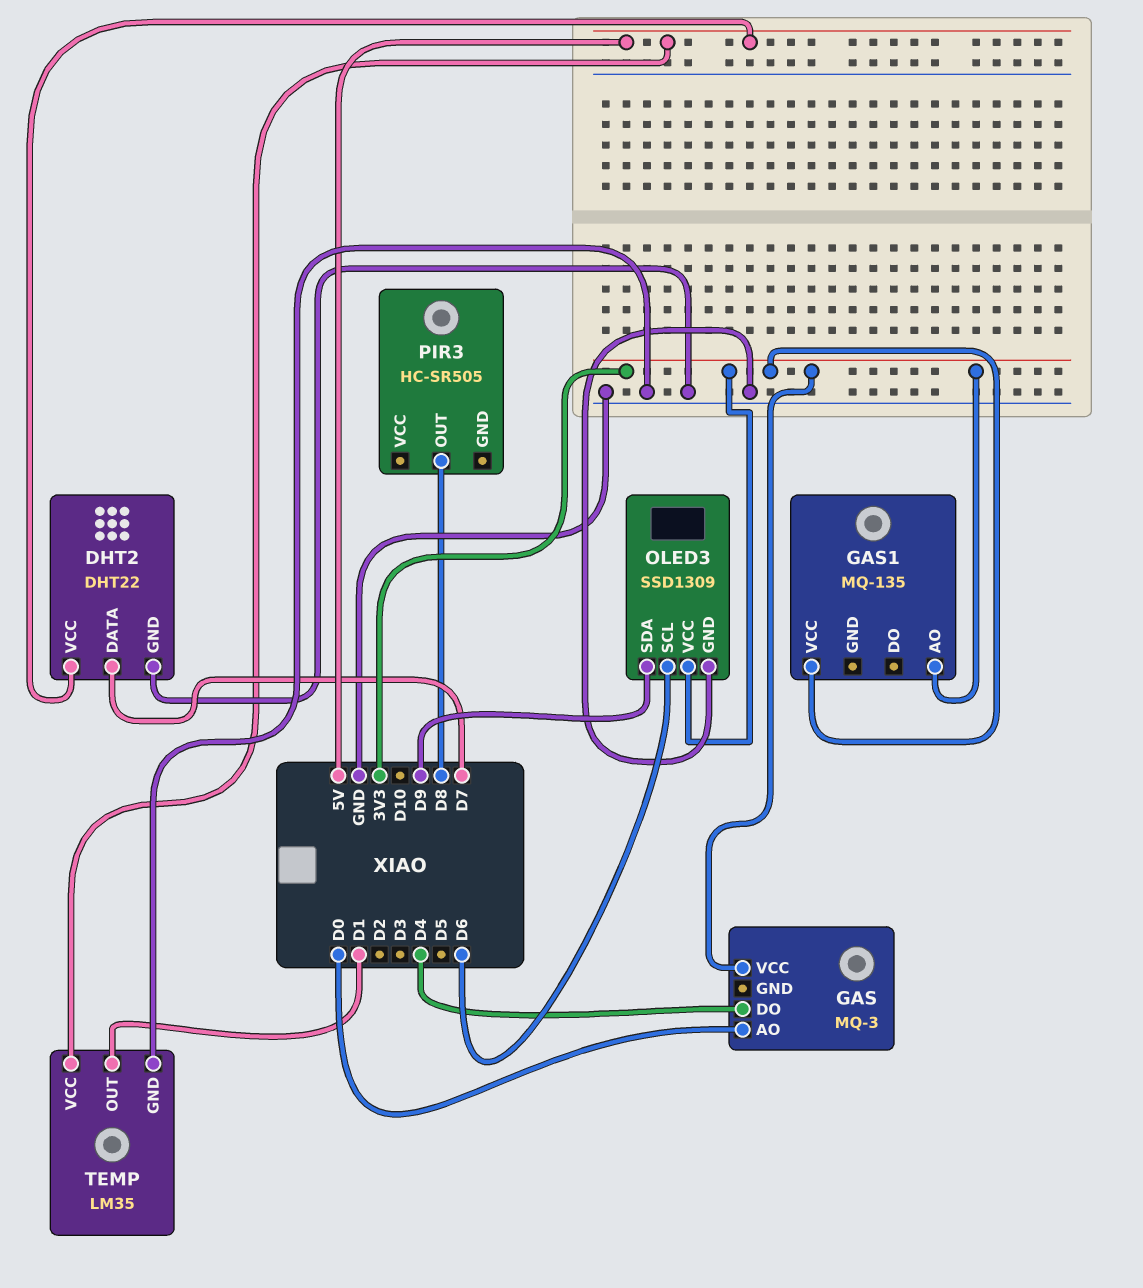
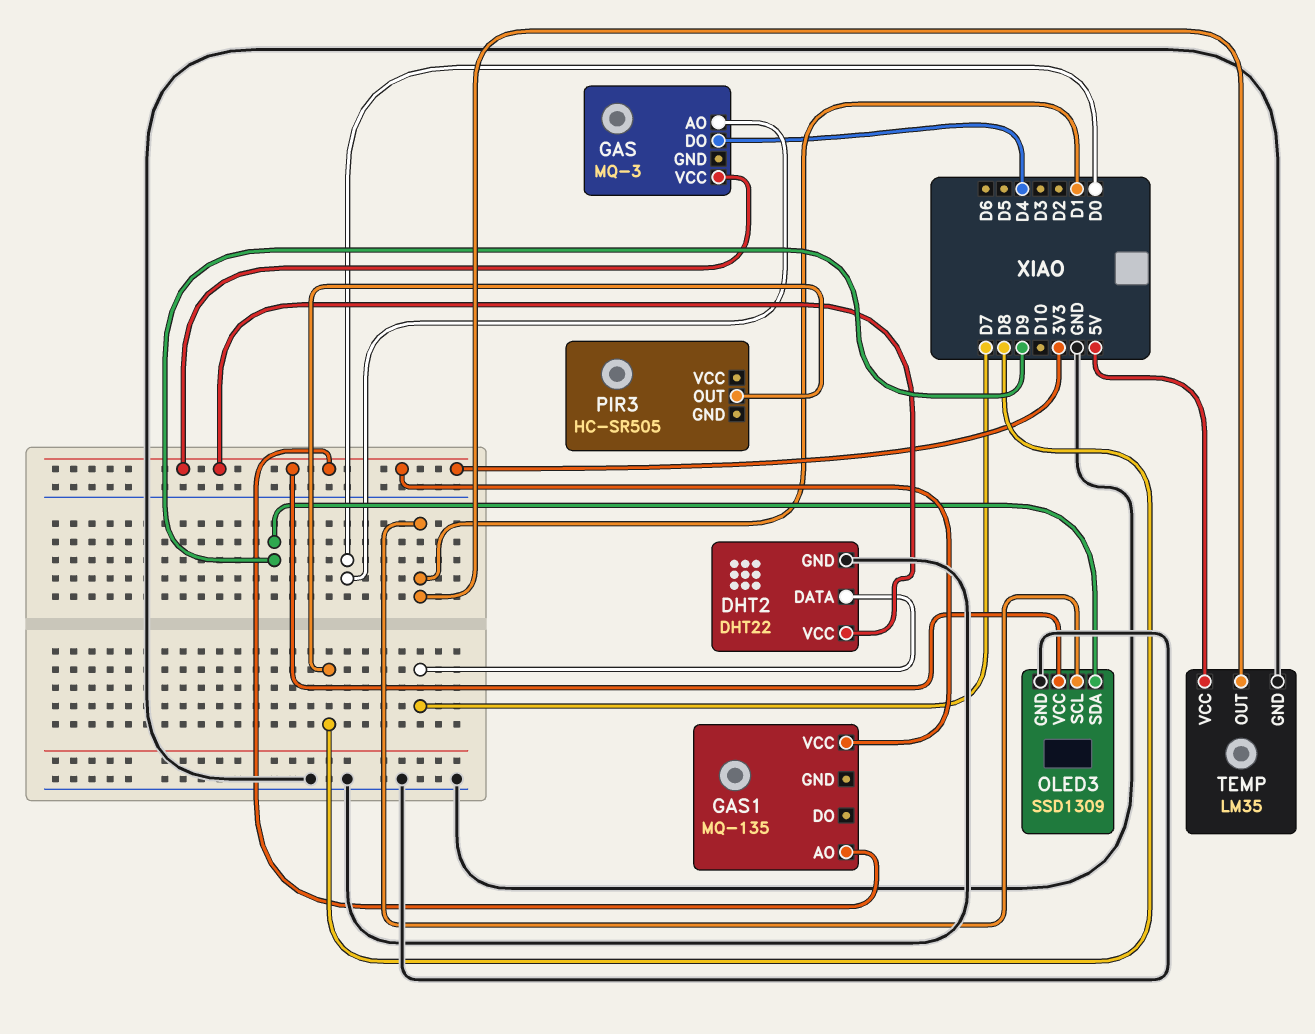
DHT2 pin VCC: 5V -> 3V3
OLED3 pin SCL: D6 -> D1

